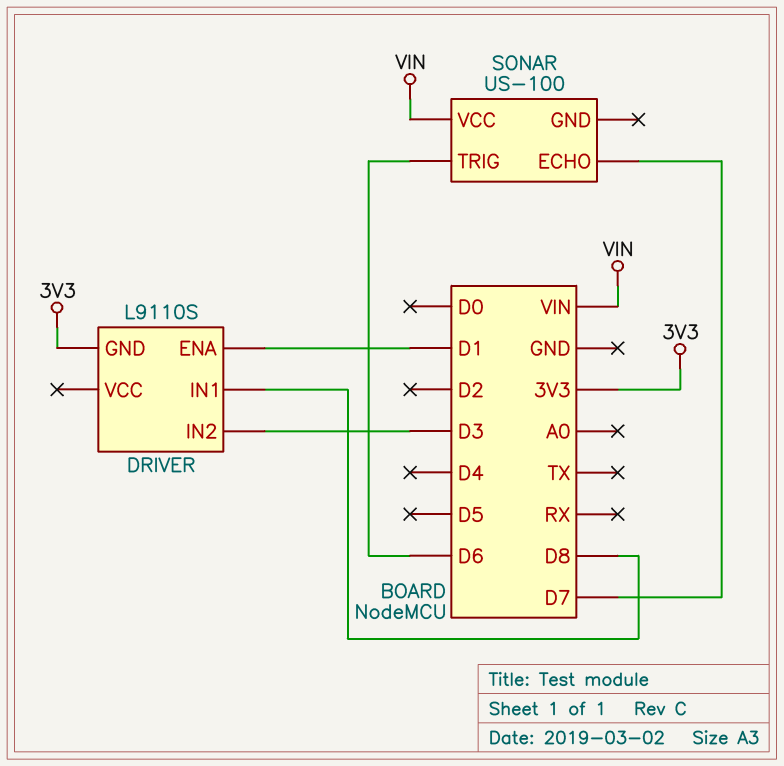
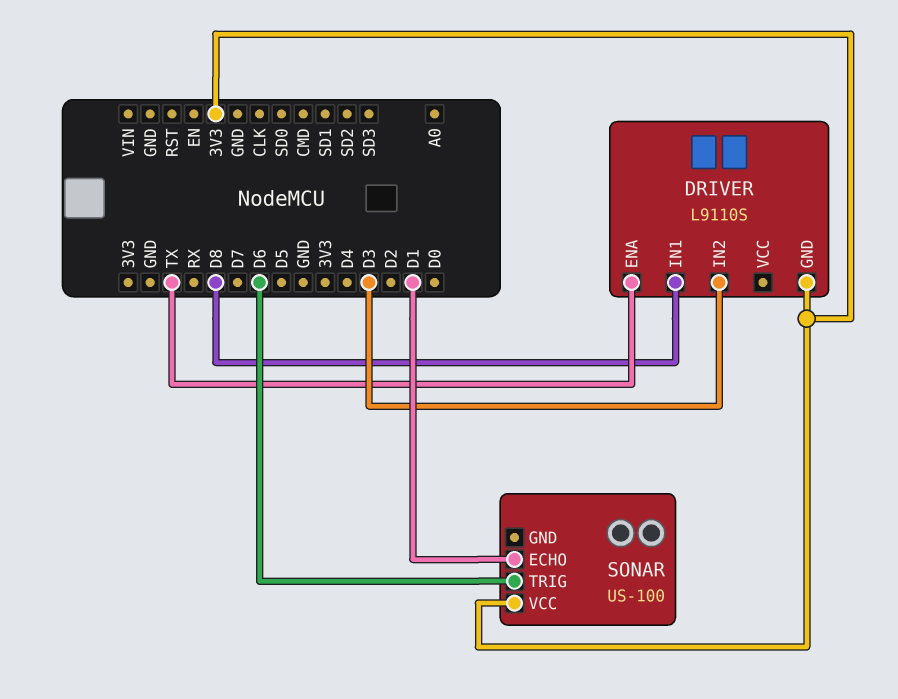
DRIVER pin ENA: D1 -> TX
SONAR pin ECHO: D7 -> D1
SONAR pin VCC: VIN -> 3V3

